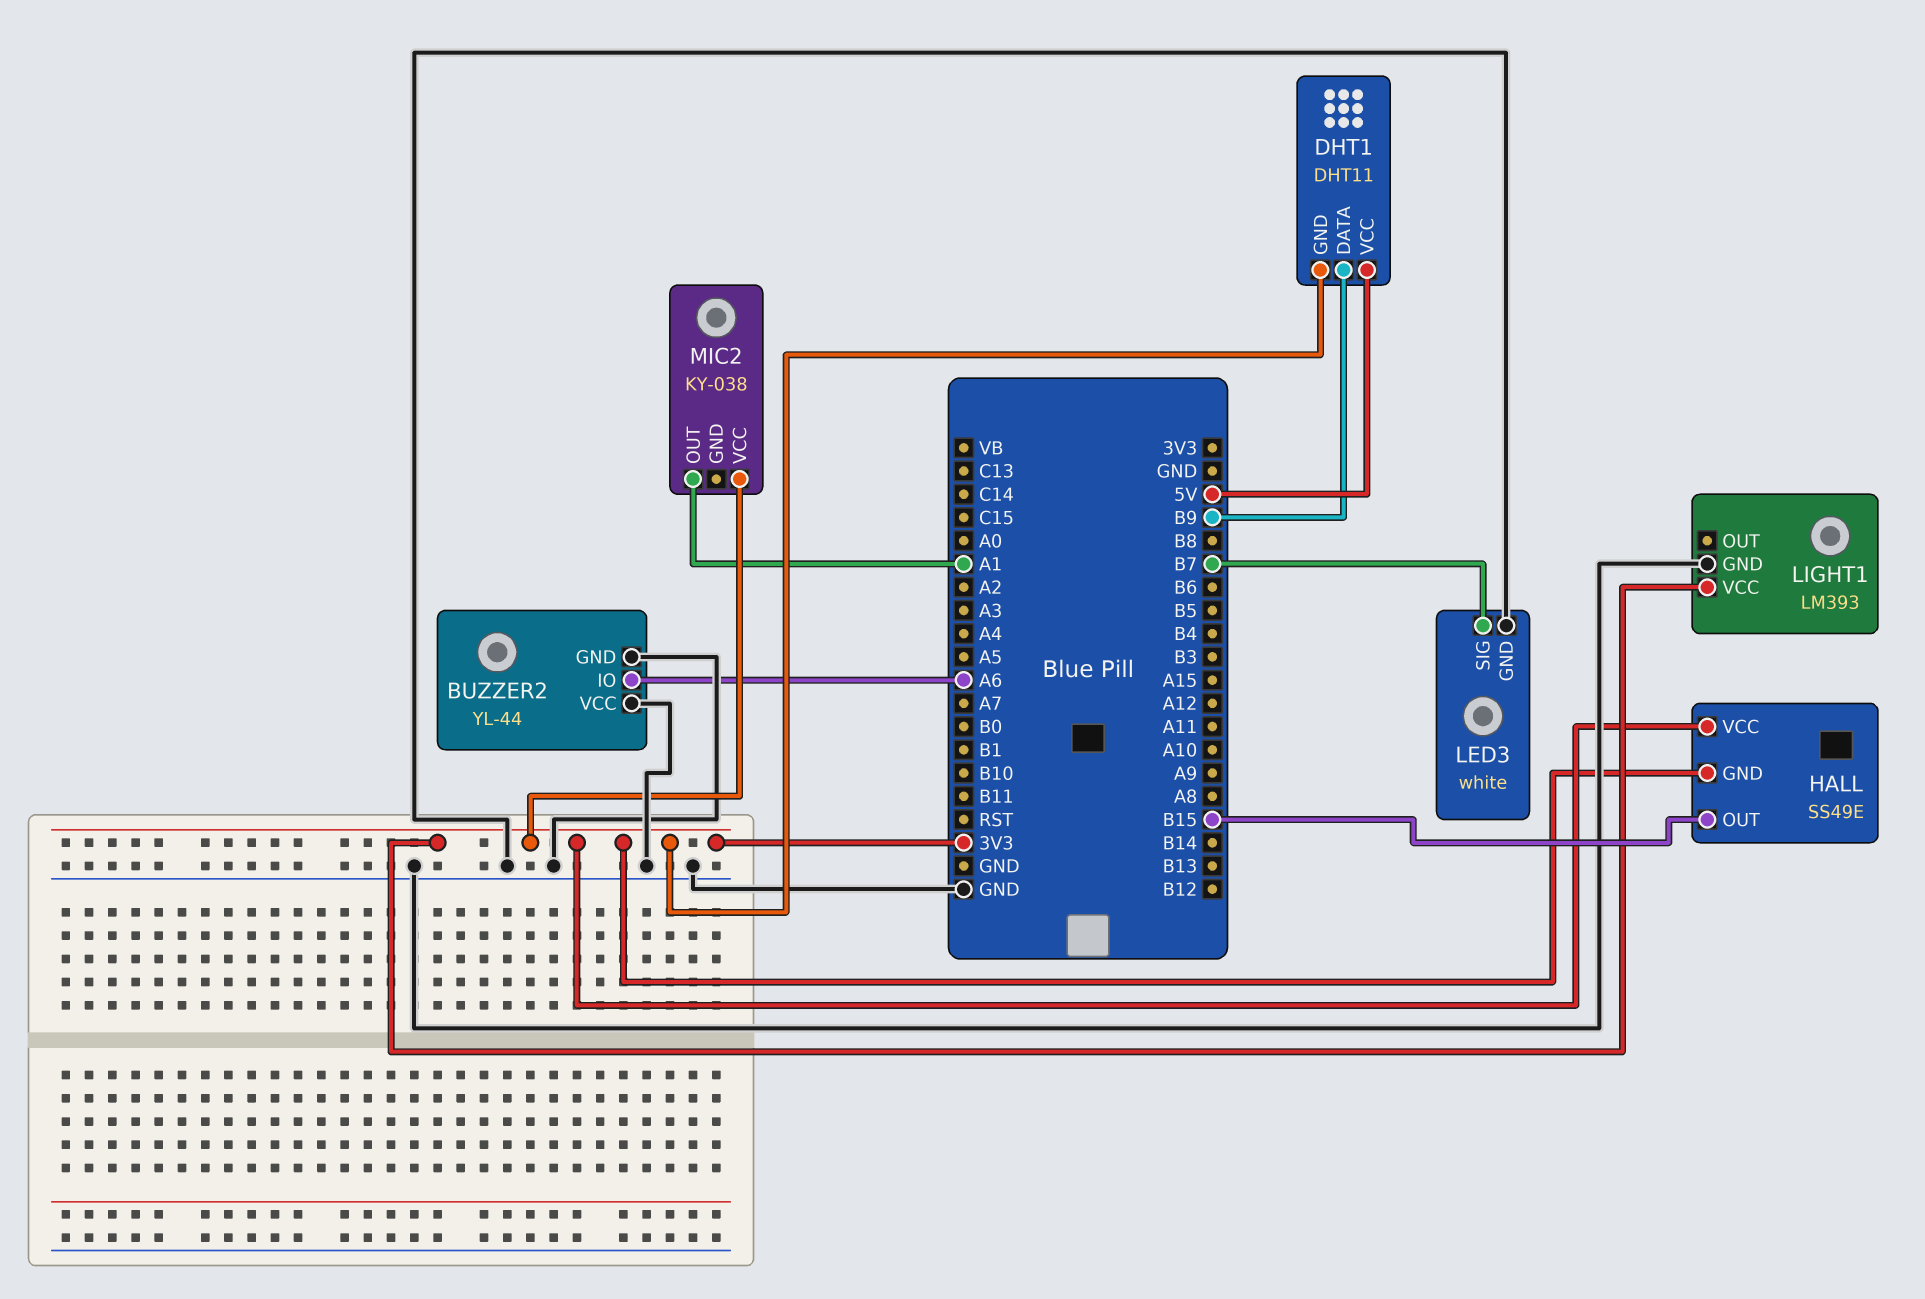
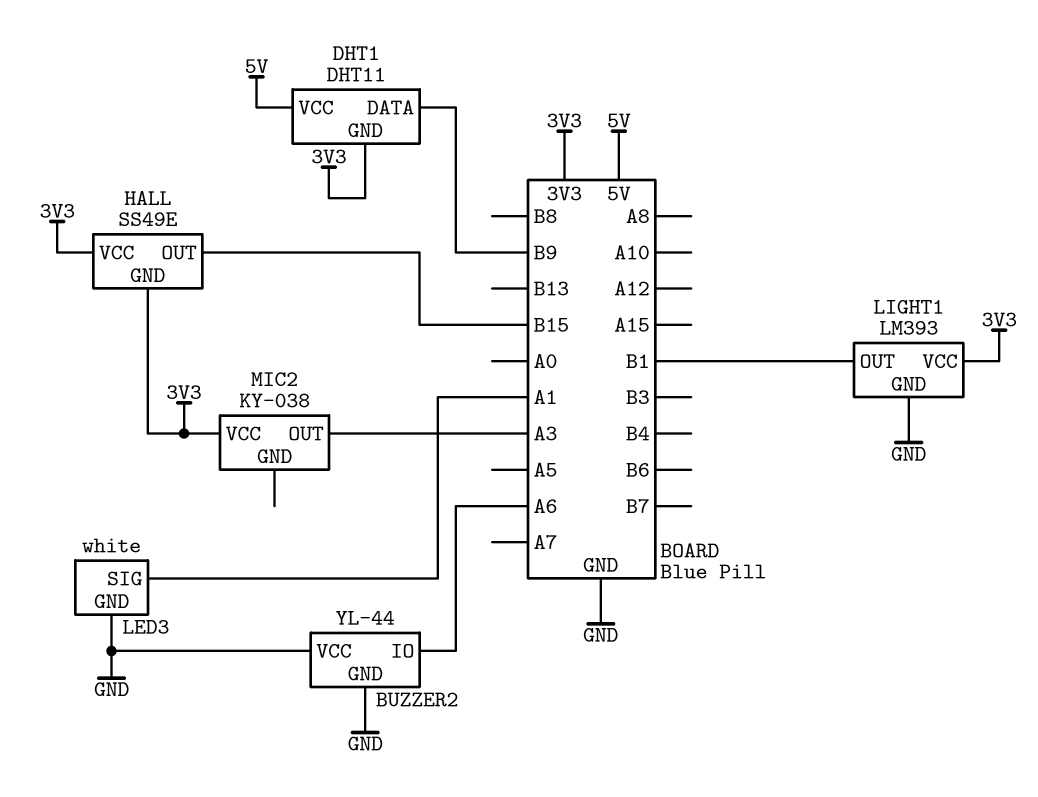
LED3 pin SIG: B7 -> A1
LIGHT1 pin OUT: none -> B1
MIC2 pin OUT: A1 -> A3

